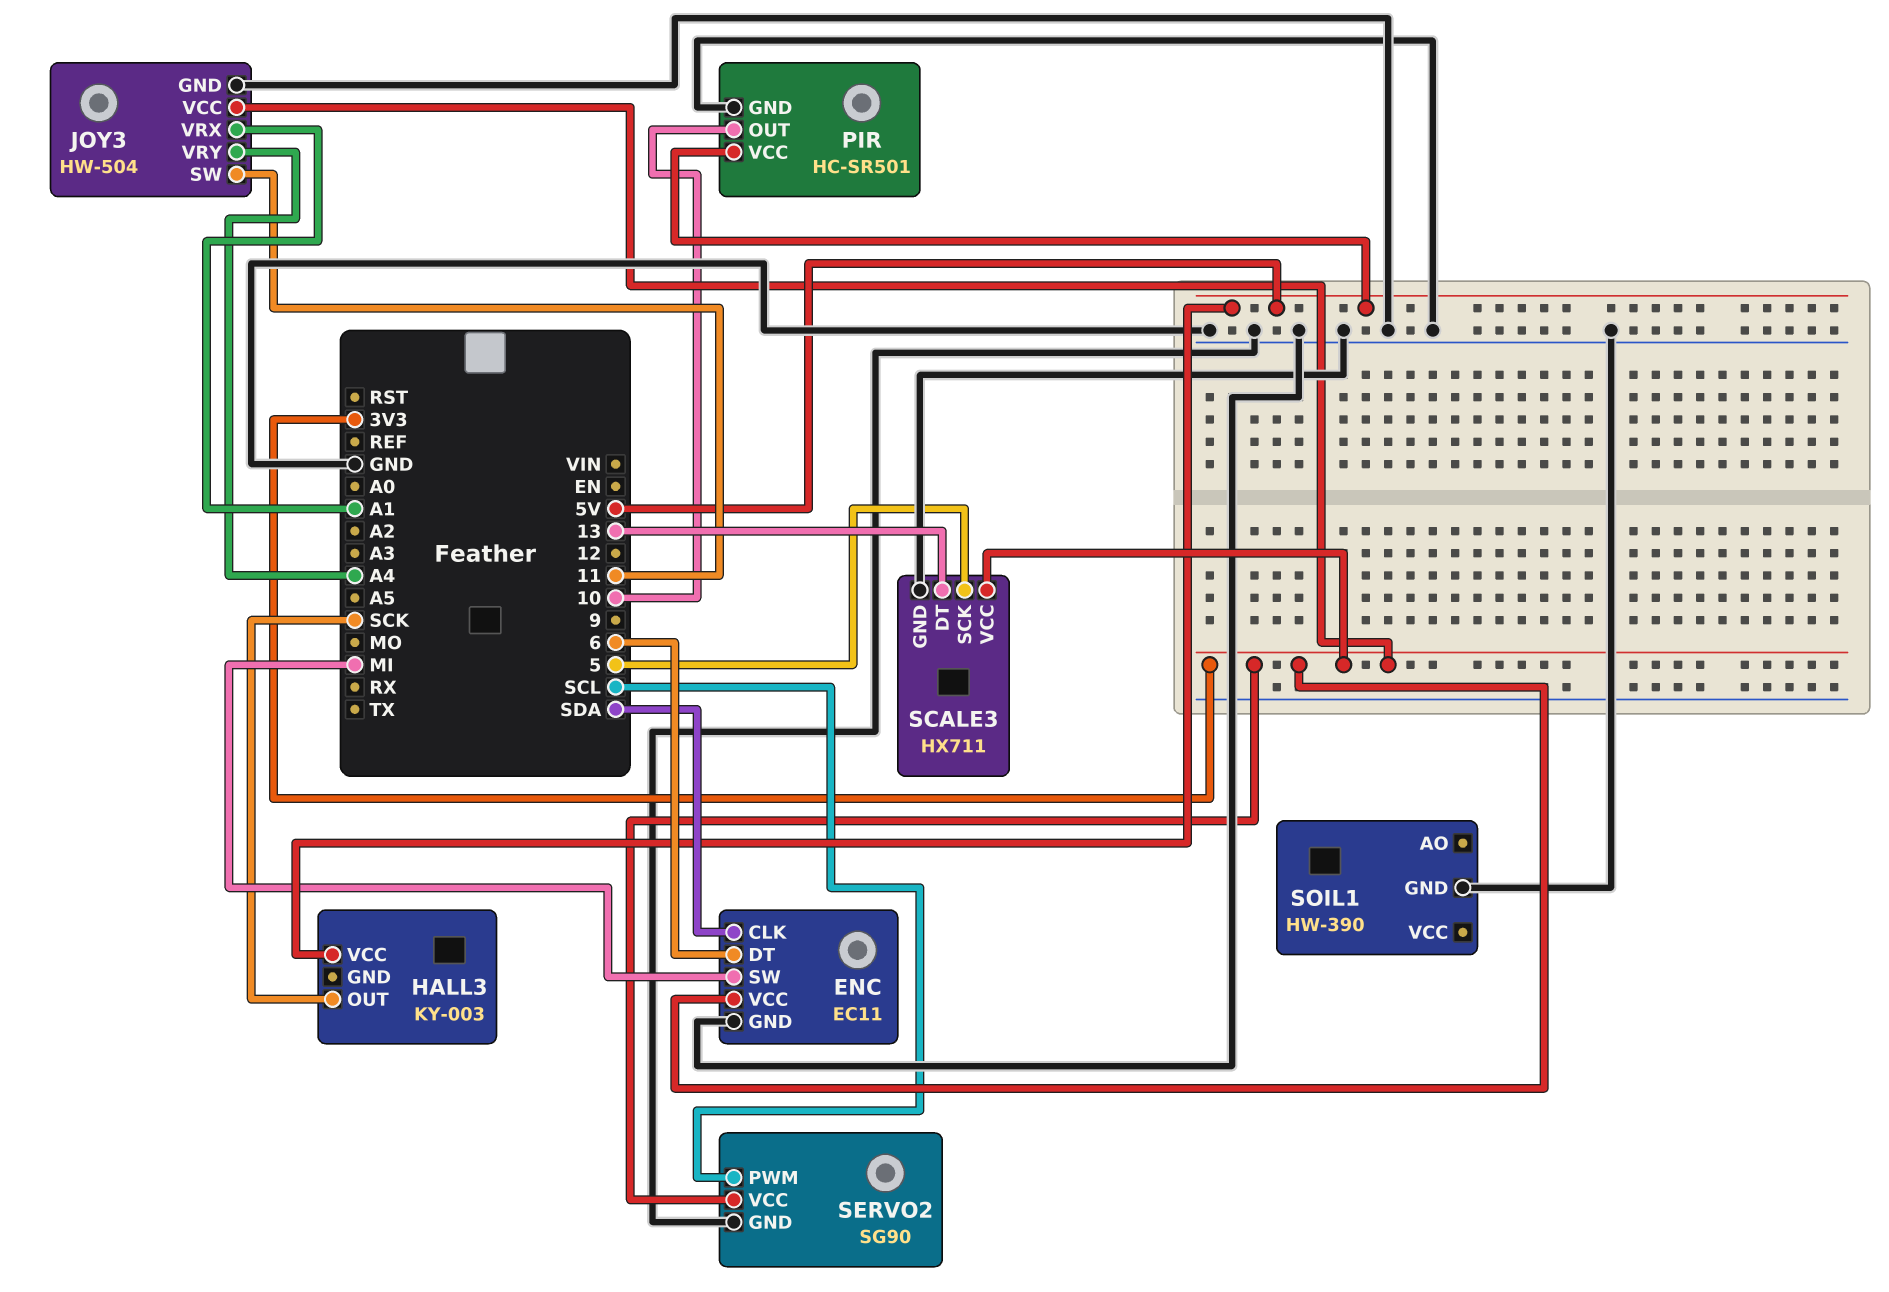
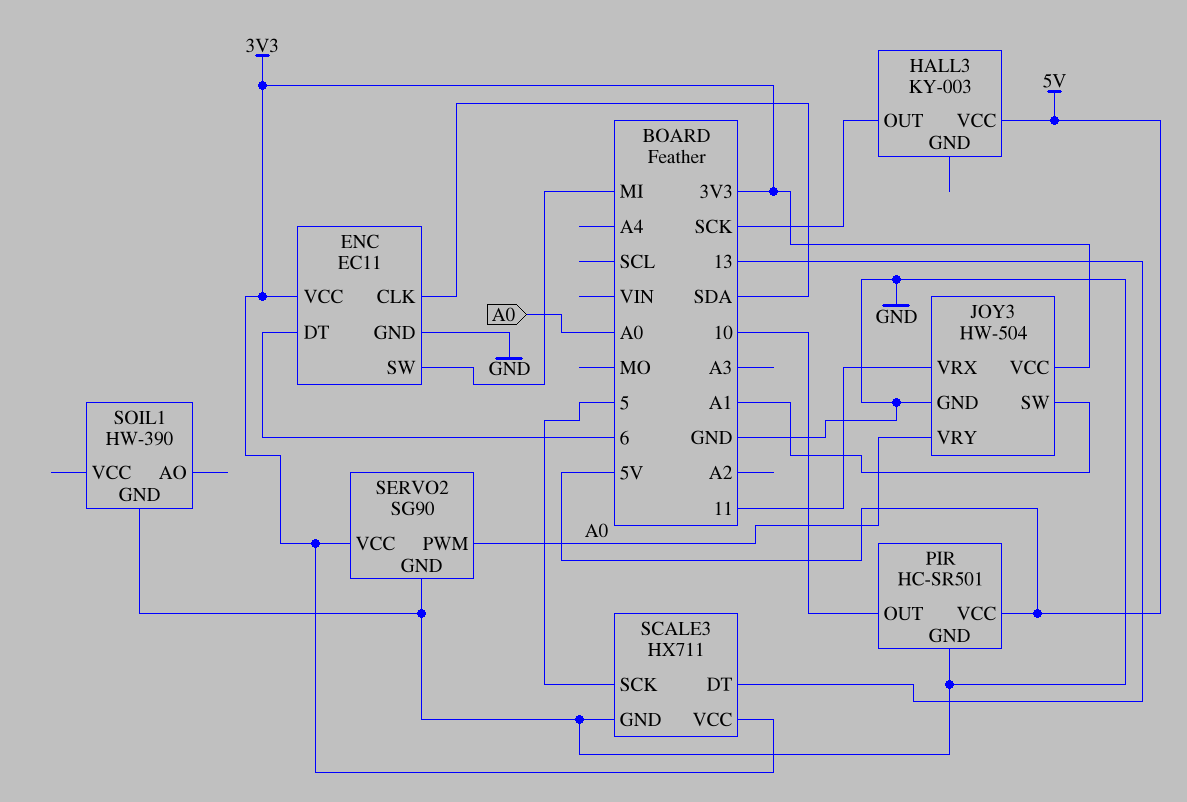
JOY3 pin SW: 11 -> A1
JOY3 pin VRX: A1 -> 11
JOY3 pin VRY: A4 -> A0
SERVO2 pin PWM: SCL -> A0

